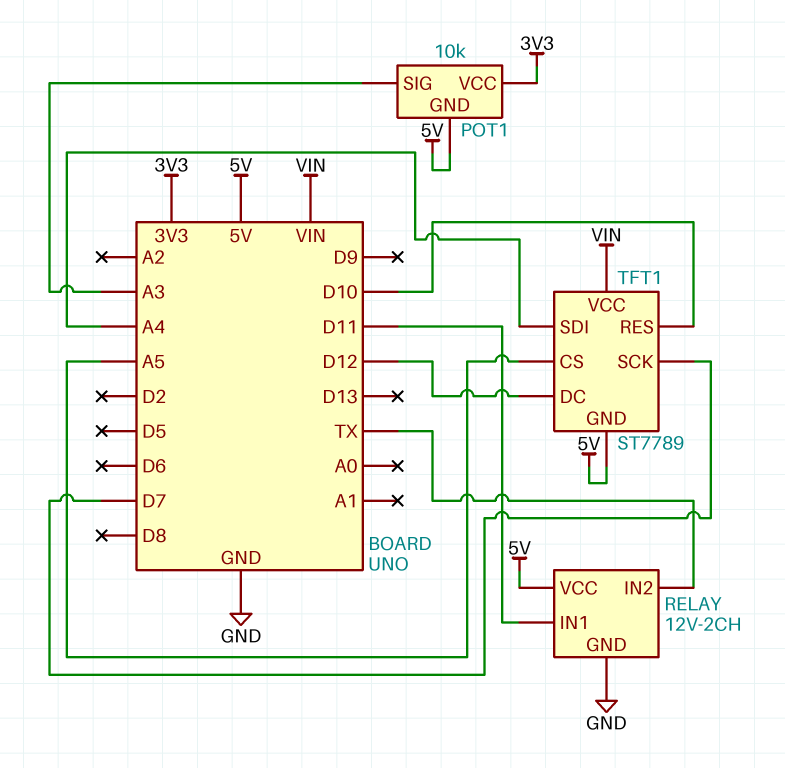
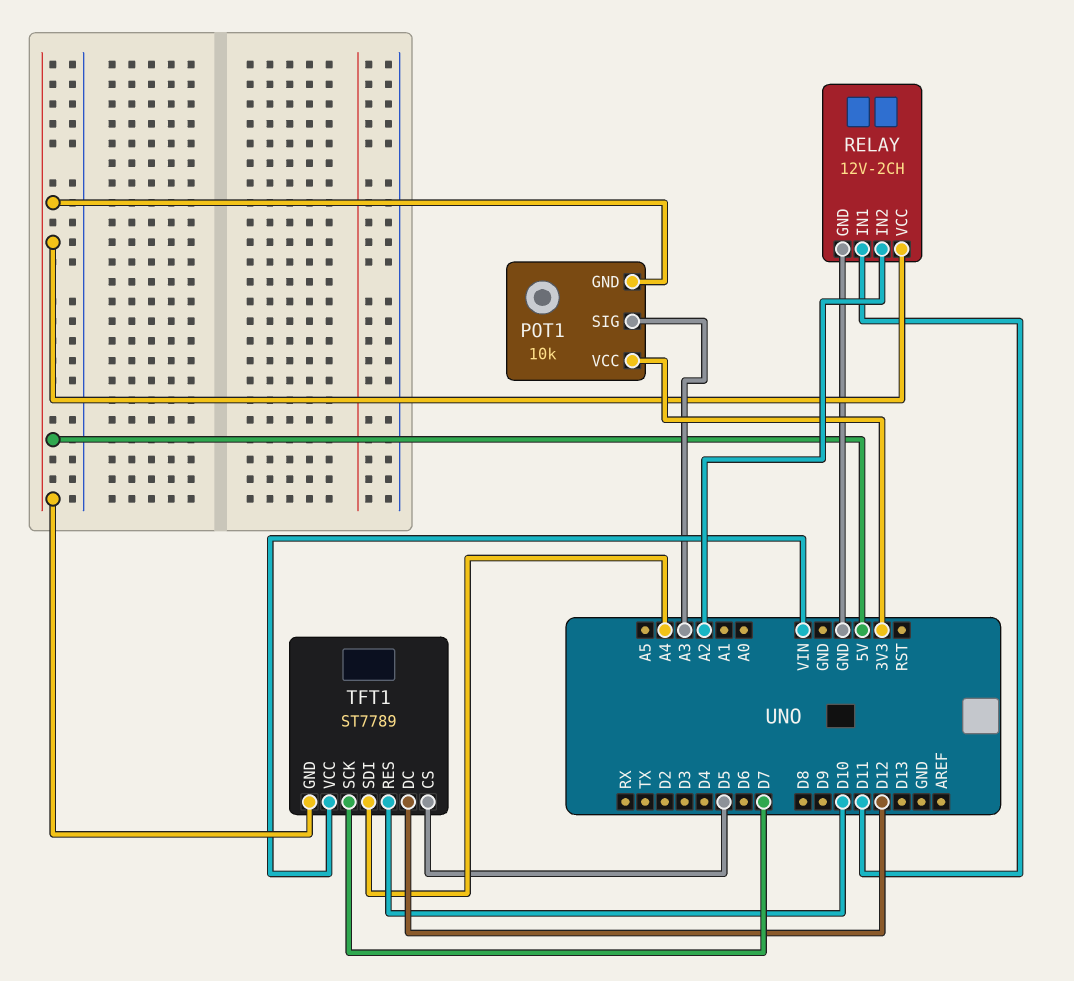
RELAY pin IN2: TX -> A2
TFT1 pin CS: A5 -> D5

